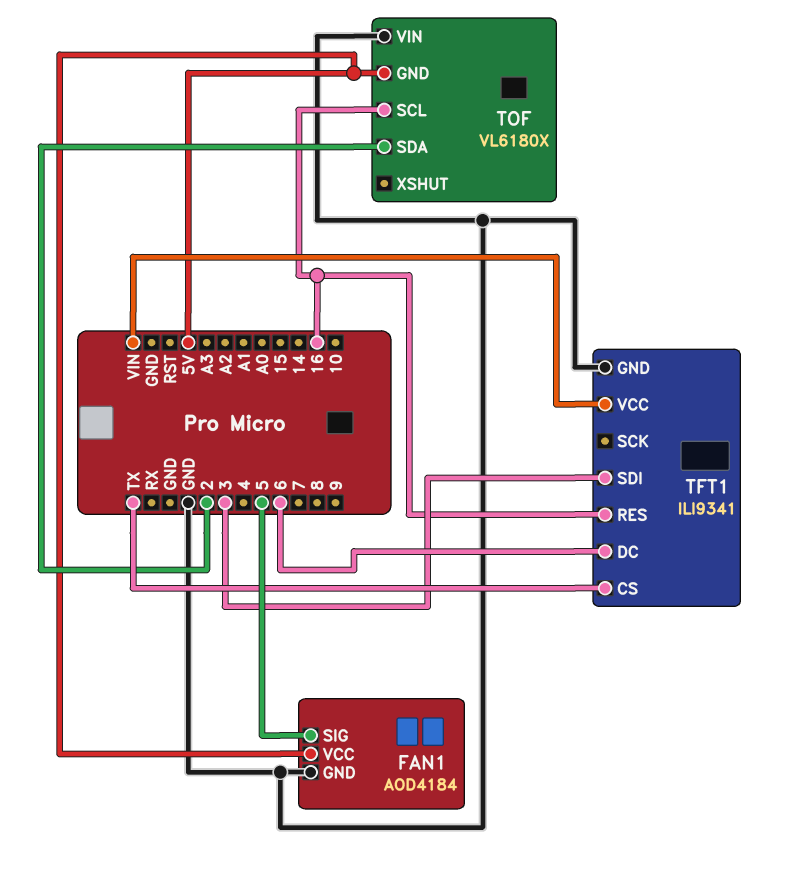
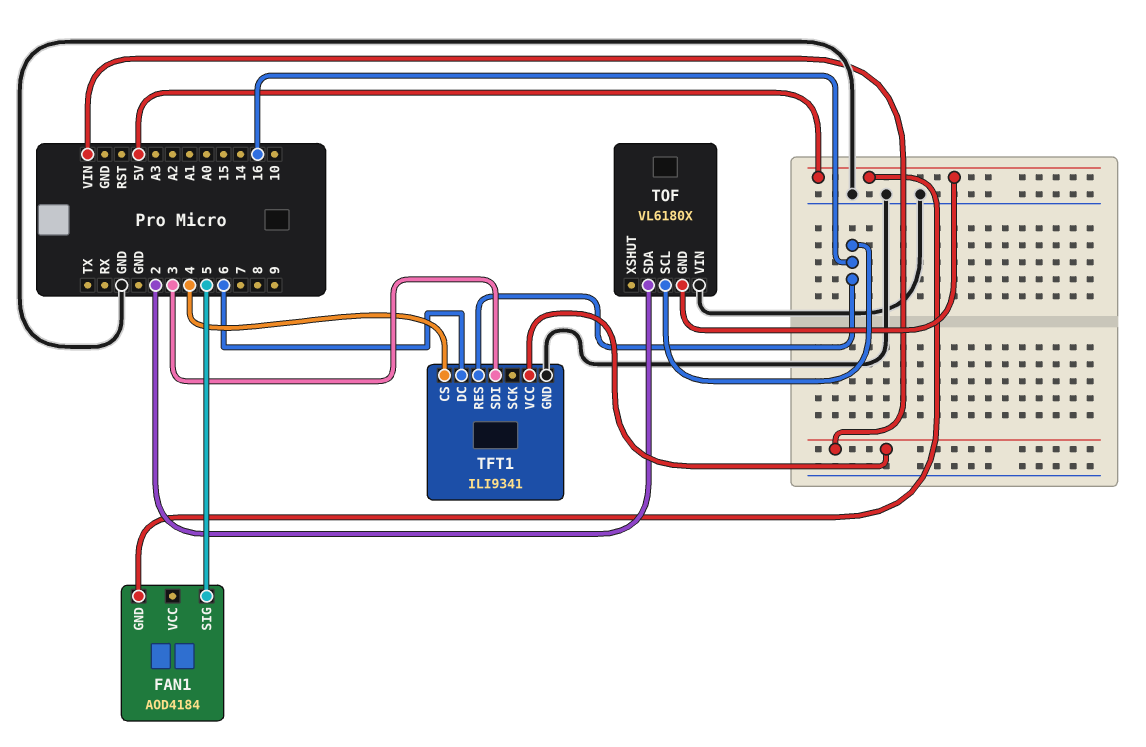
FAN1 pin GND: GND -> 5V
FAN1 pin VCC: 5V -> none
TFT1 pin CS: TX -> 4

